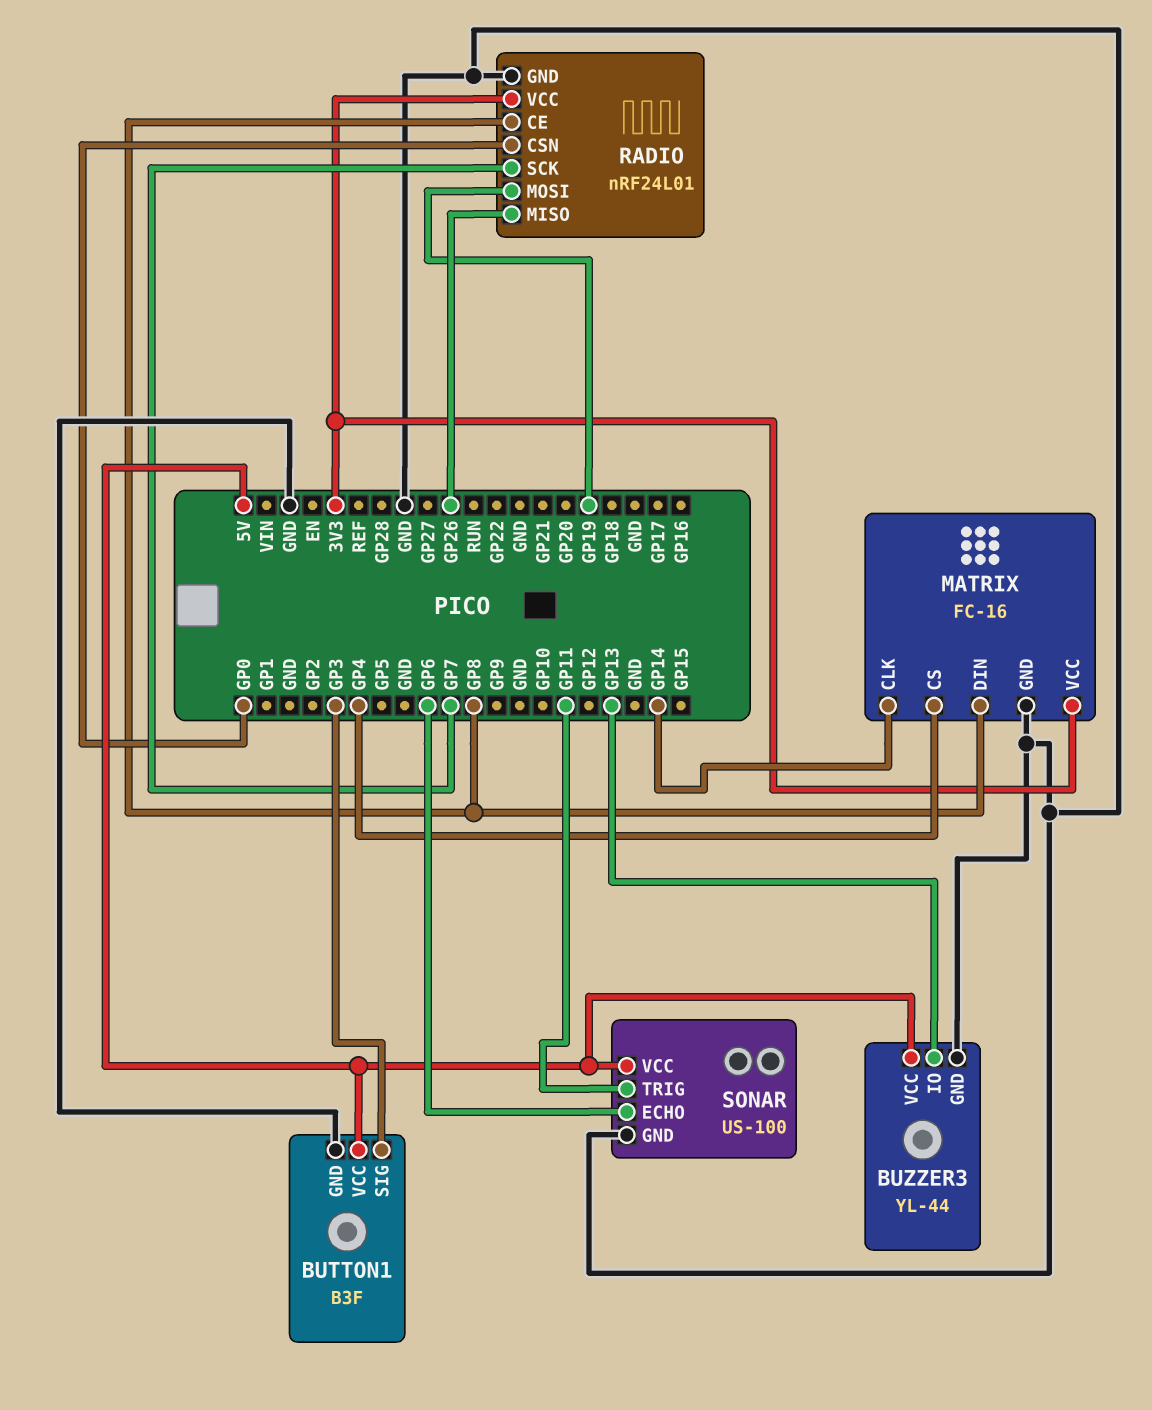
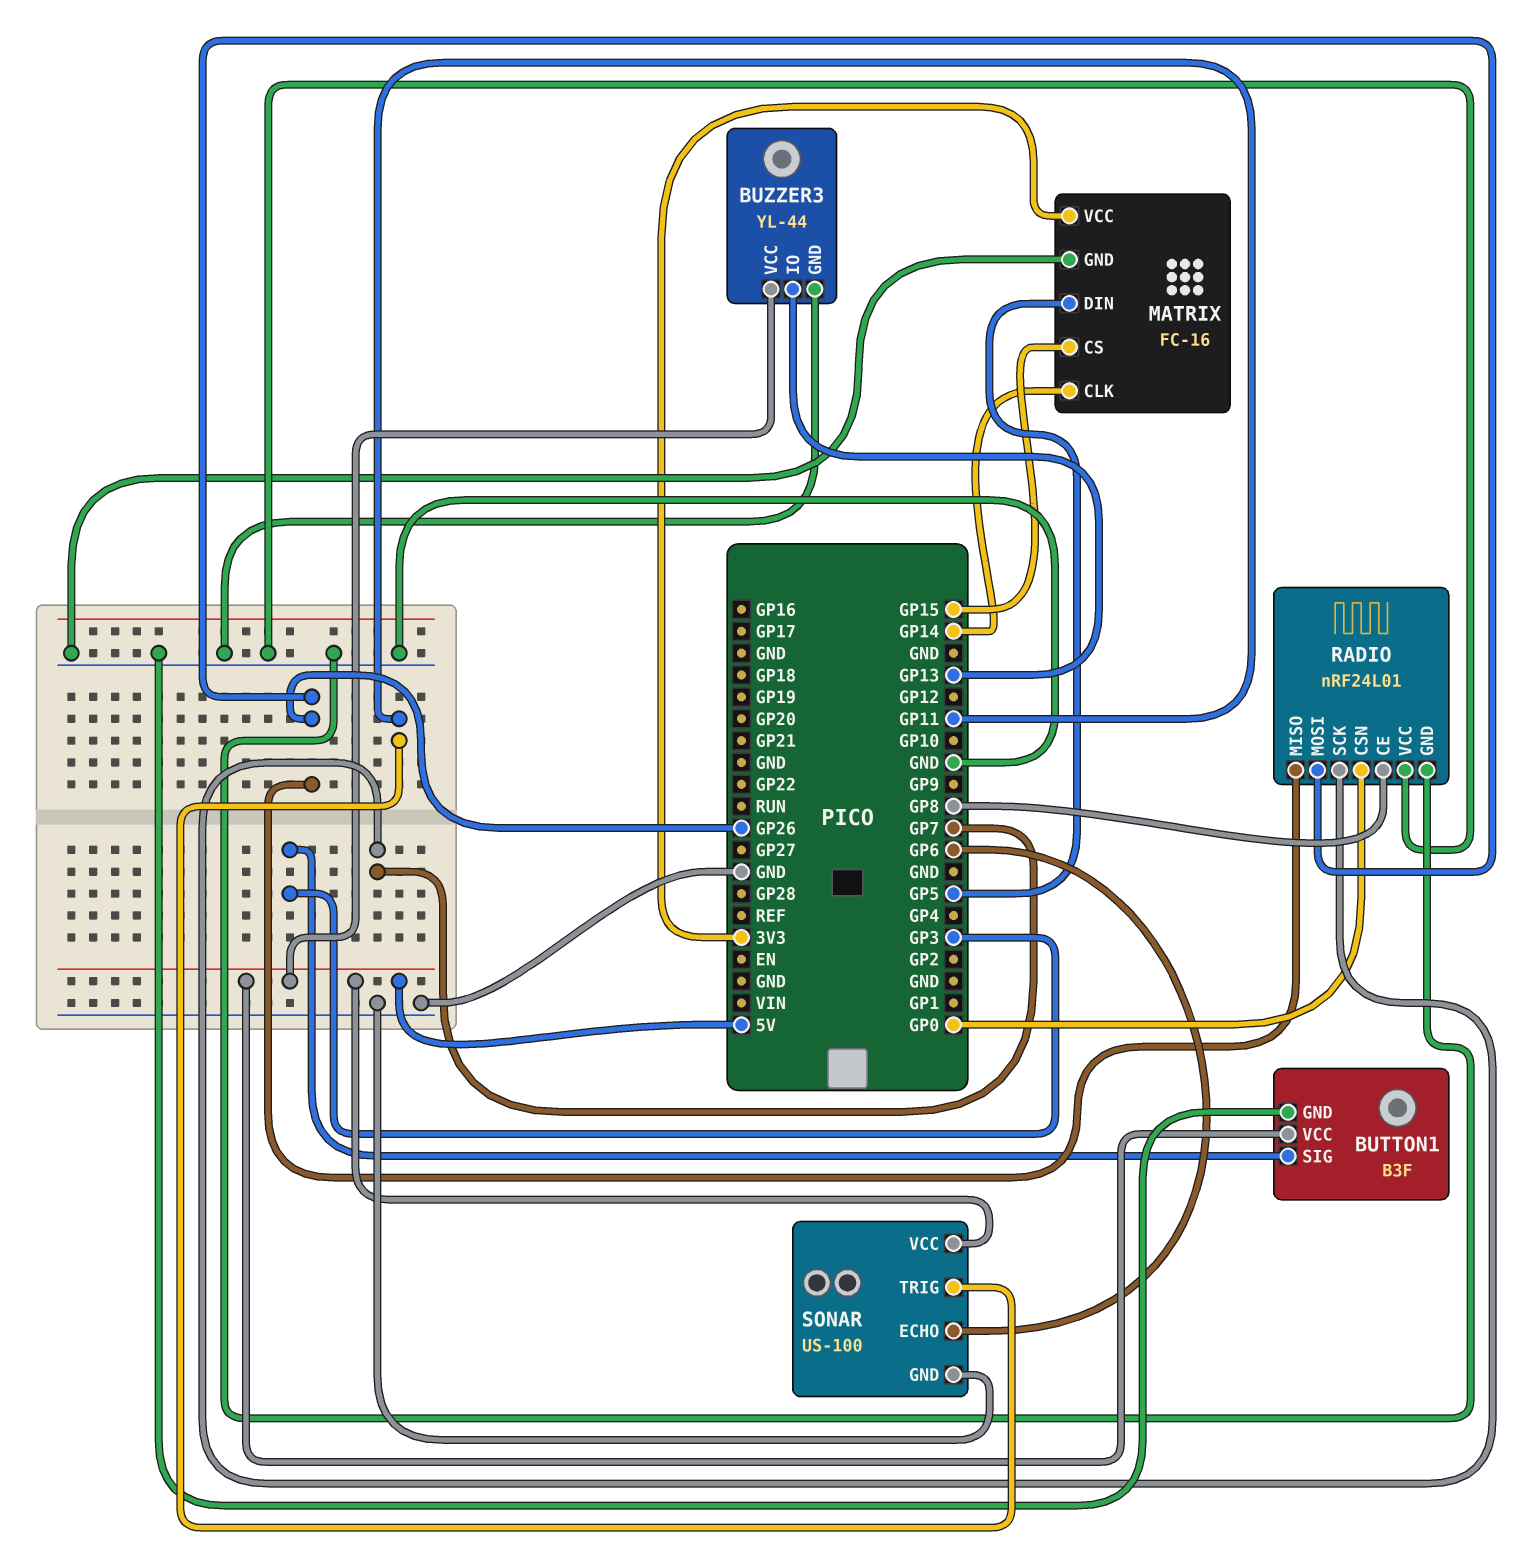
MATRIX pin CS: GP4 -> GP15
MATRIX pin DIN: GP8 -> GP5
RADIO pin MOSI: GP19 -> GP26
RADIO pin VCC: 3V3 -> GND

